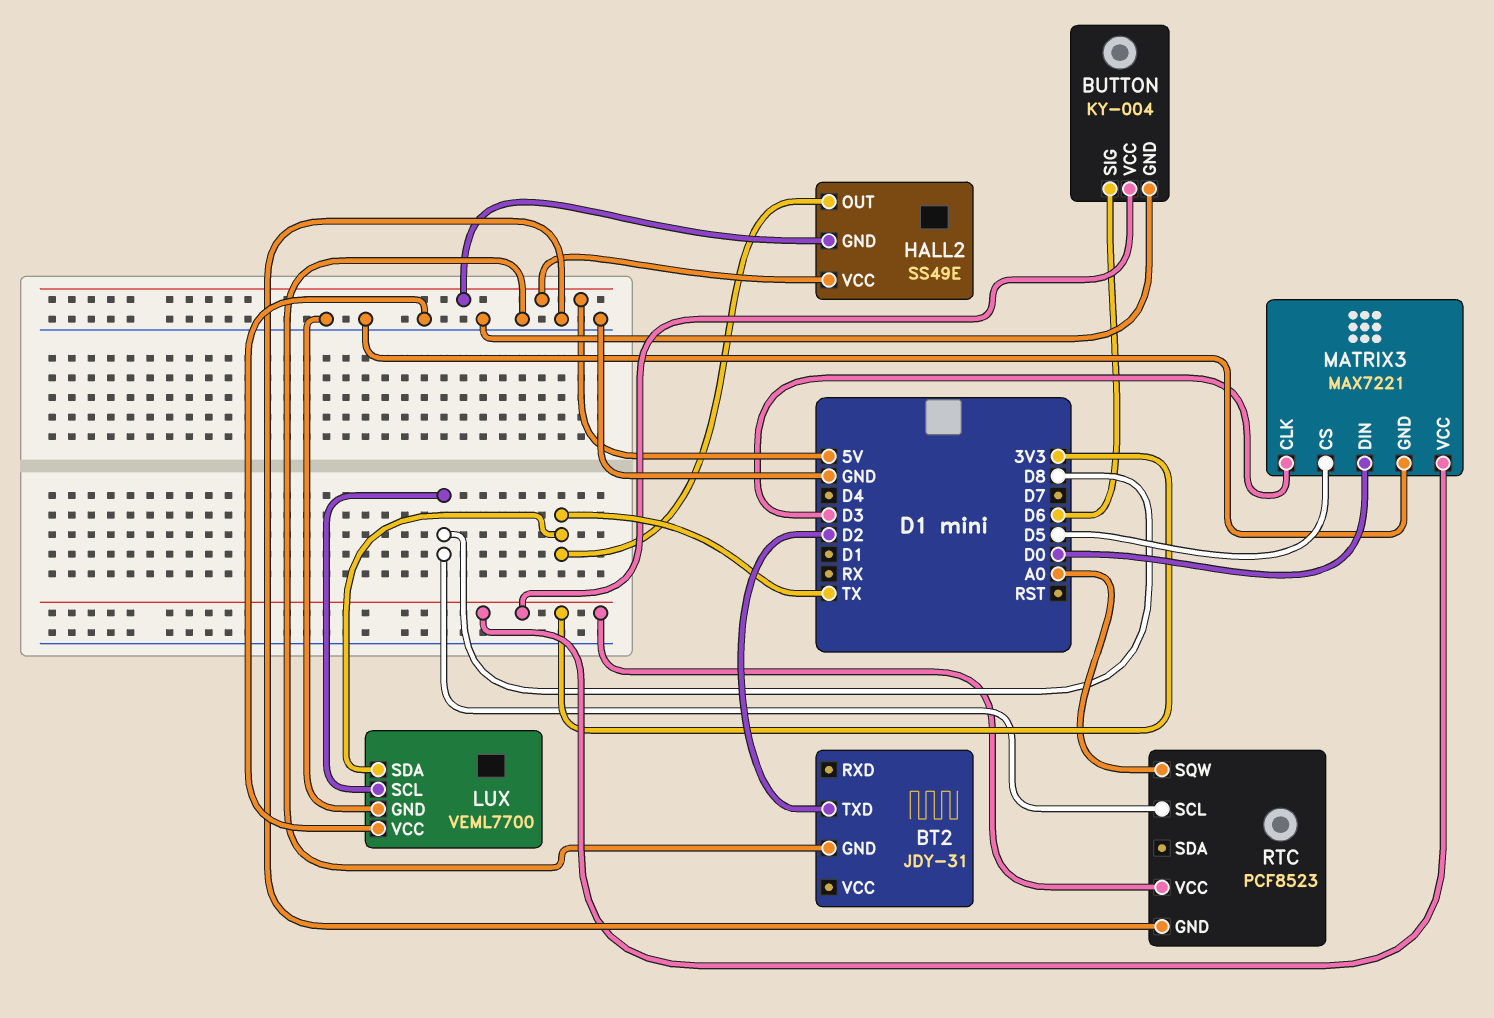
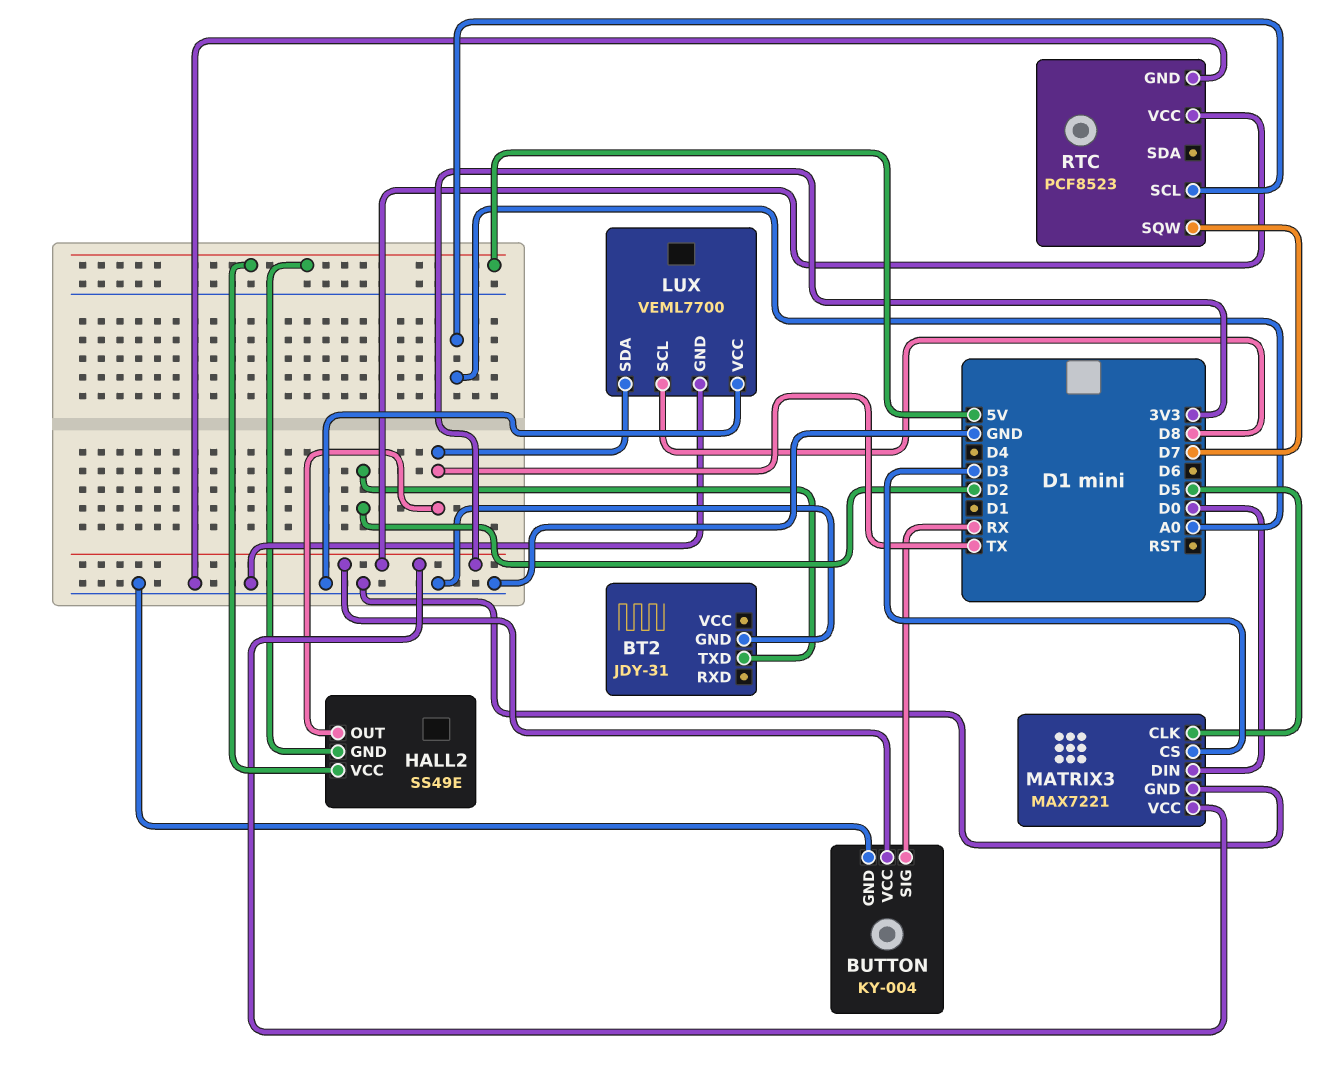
BUTTON pin SIG: D6 -> RX
MATRIX3 pin CLK: D3 -> D5
MATRIX3 pin CS: D5 -> D3
RTC pin SCL: D8 -> A0
RTC pin SQW: A0 -> D7

